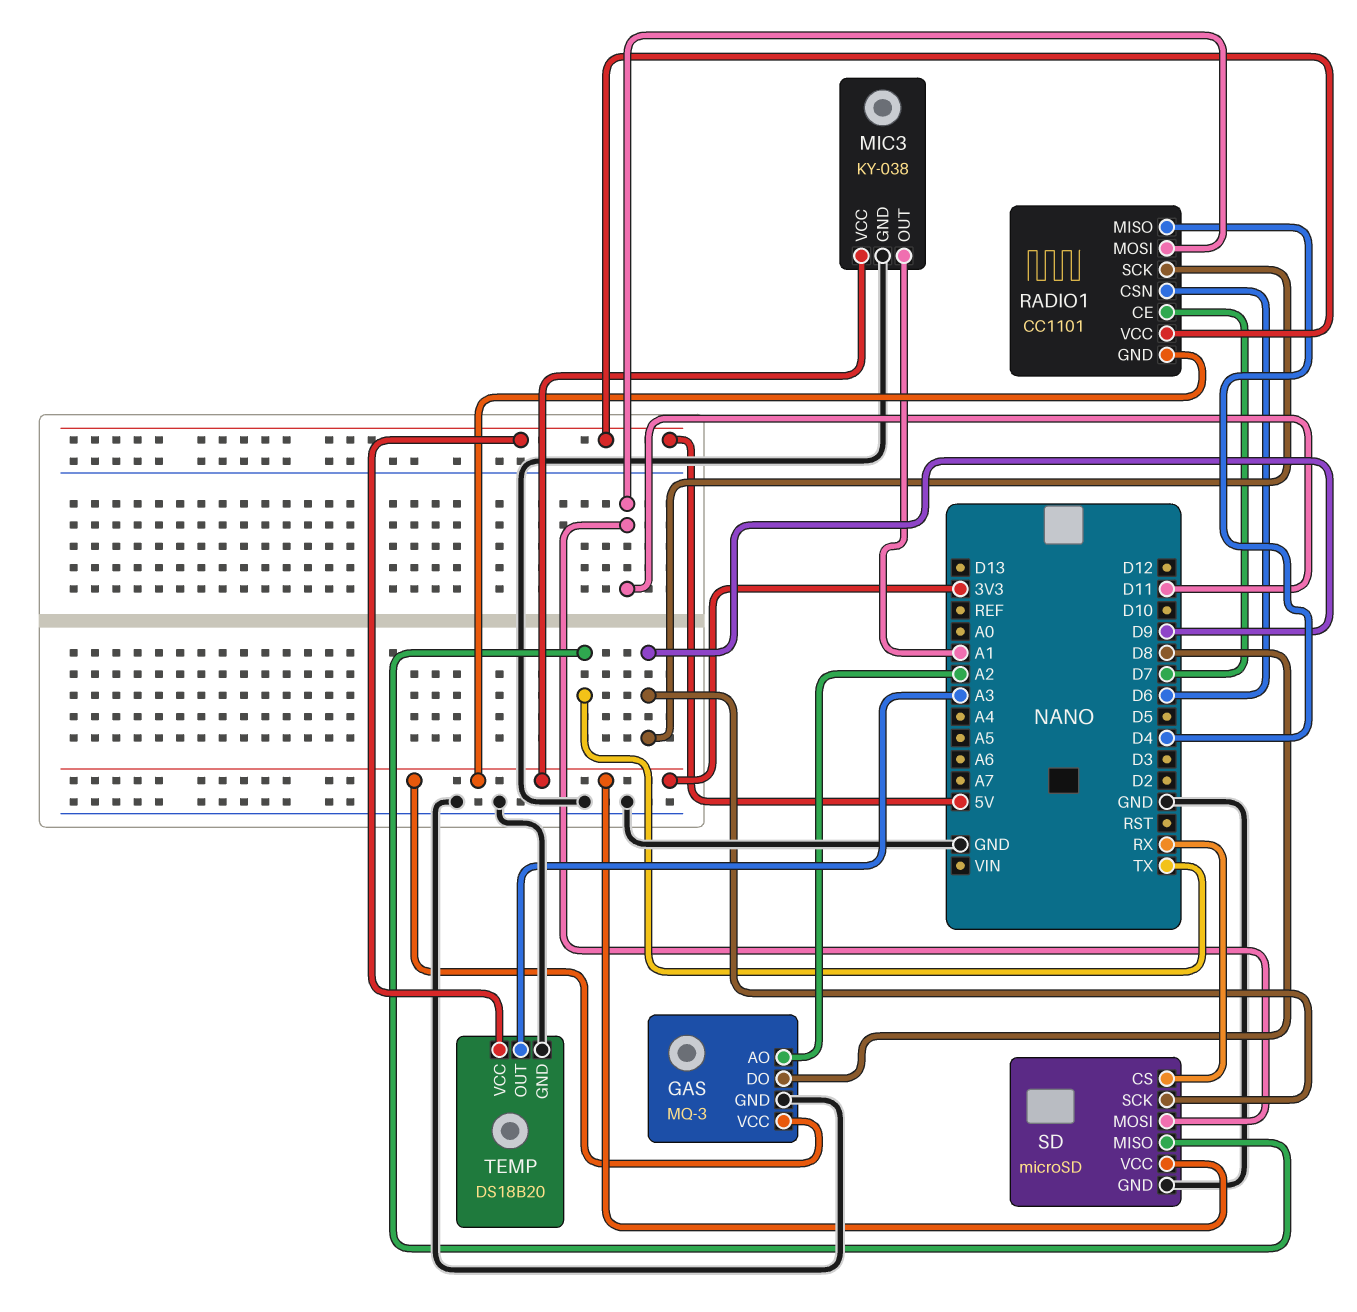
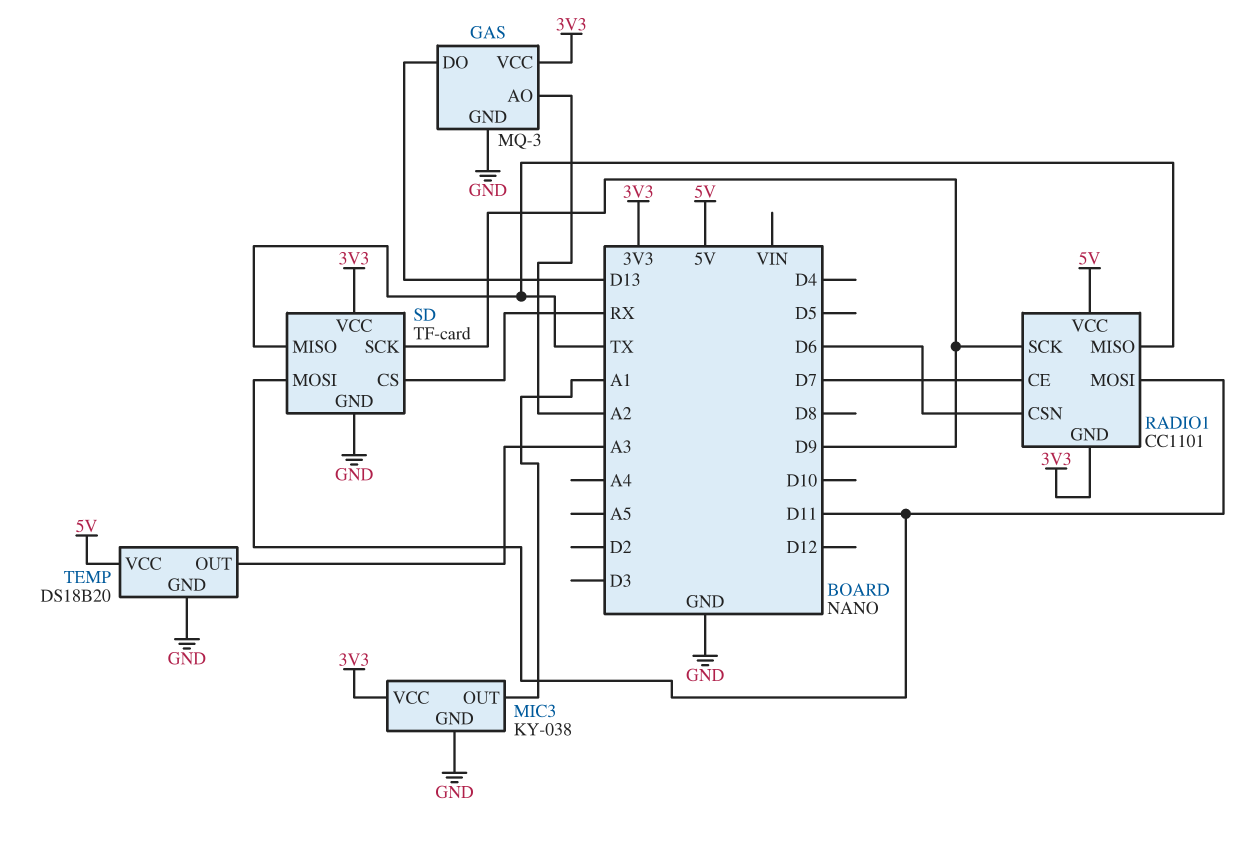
GAS pin DO: D8 -> D13
RADIO1 pin MISO: D4 -> TX
SD: microSD -> TF-card

